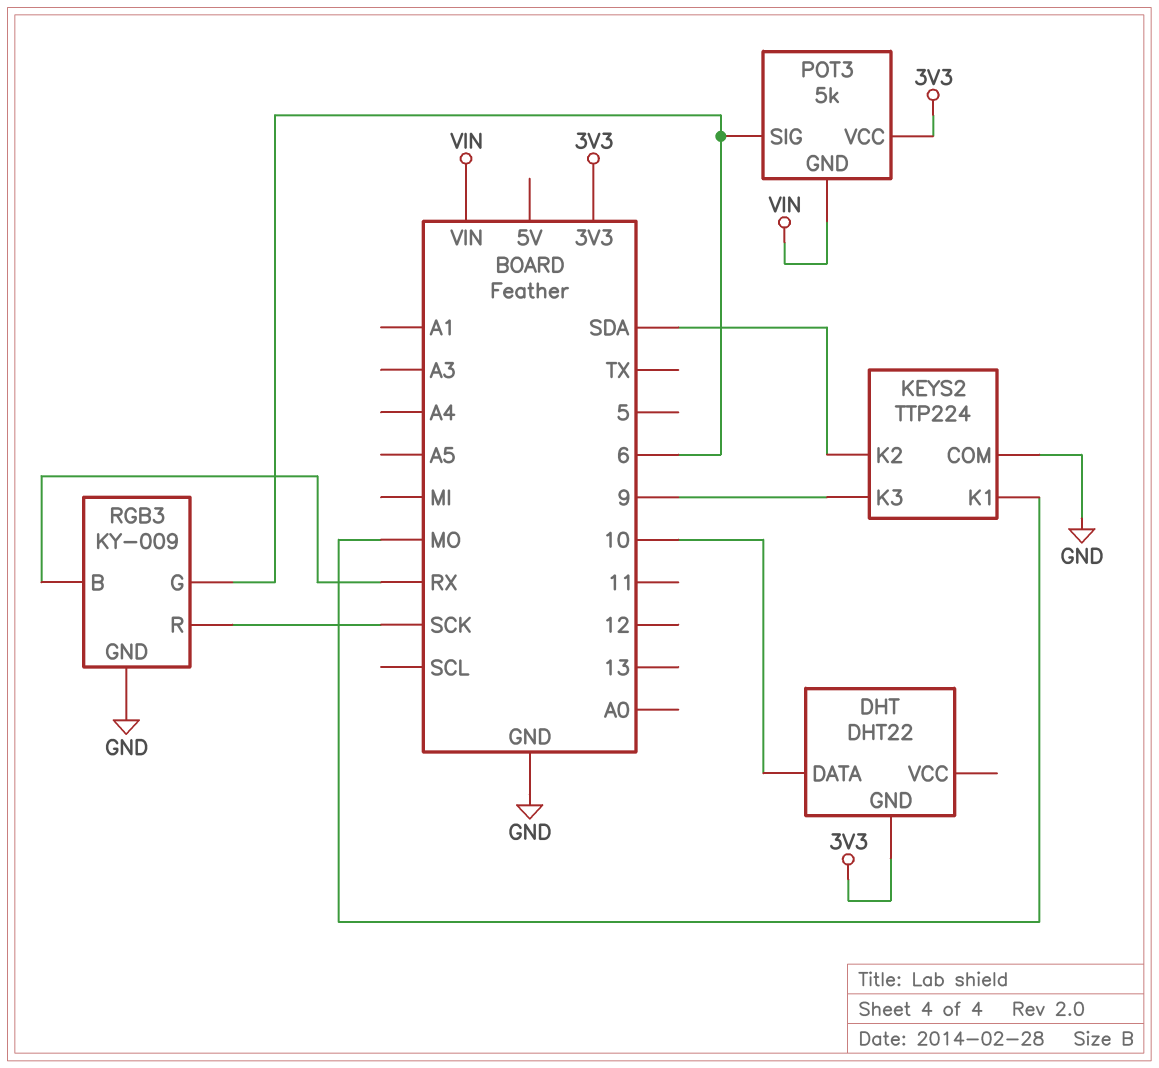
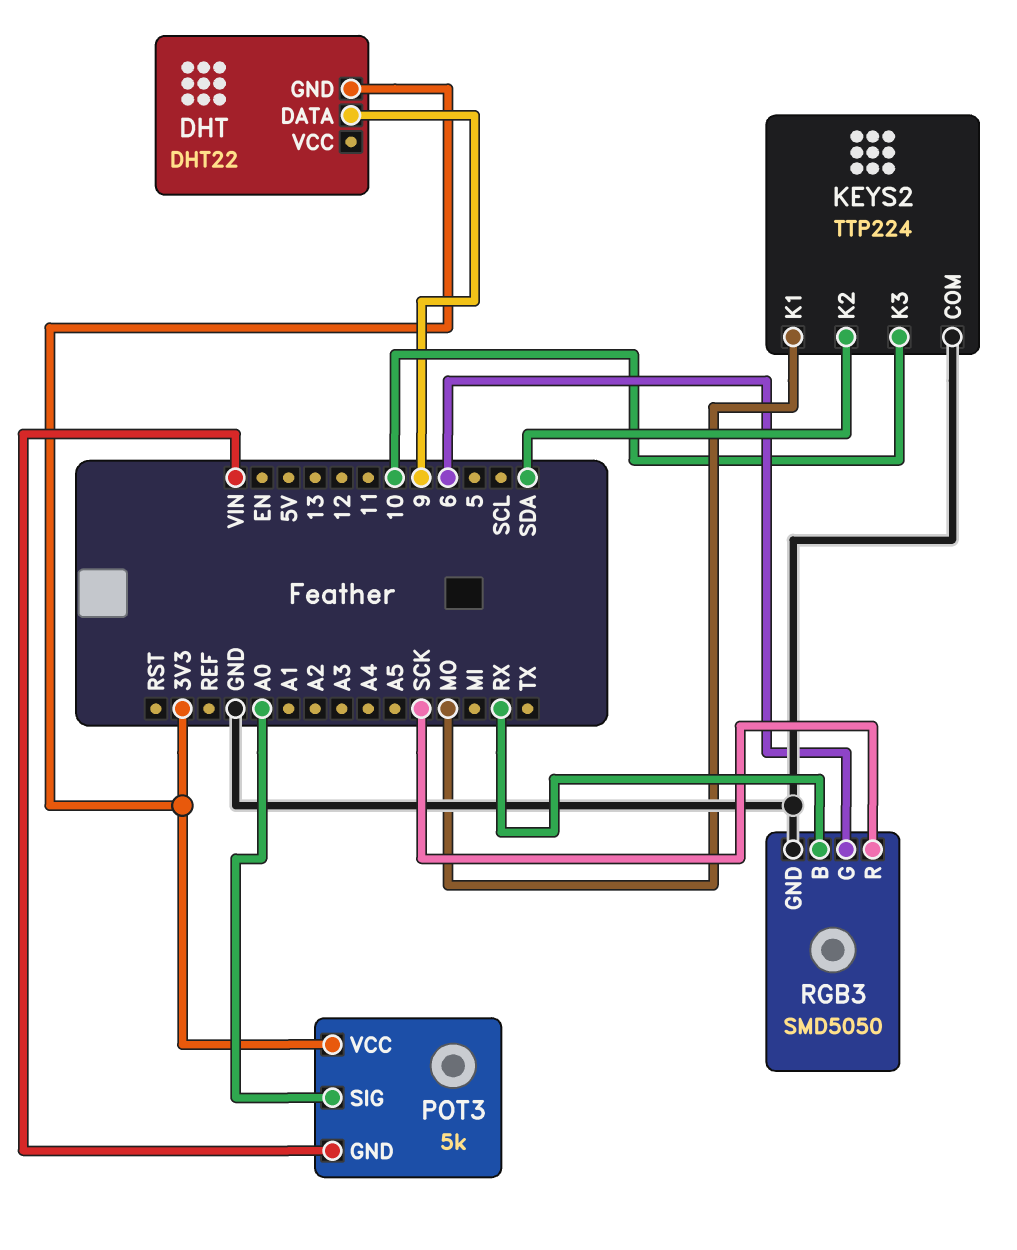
DHT pin DATA: 10 -> 9
KEYS2 pin K3: 9 -> 10
POT3 pin SIG: 6 -> A0
RGB3: KY-009 -> SMD5050

